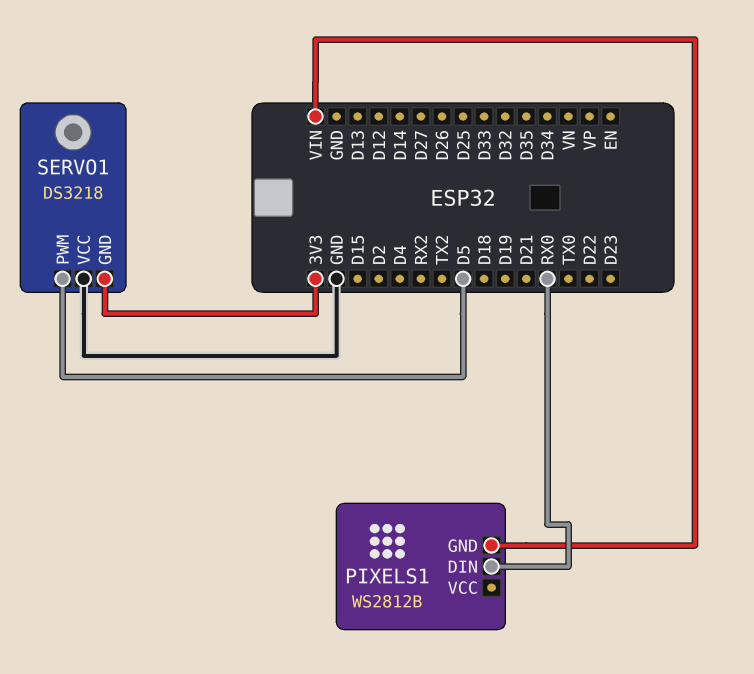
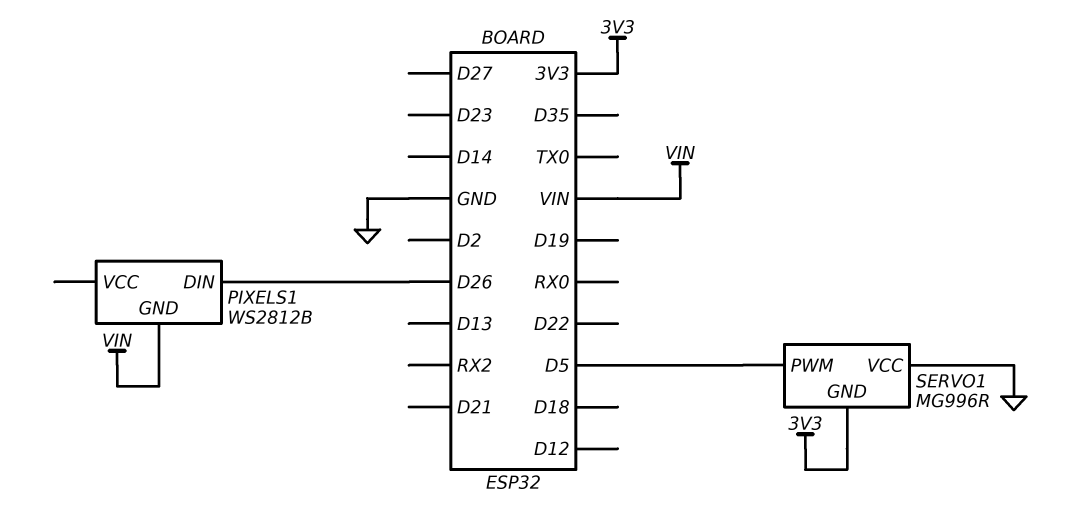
PIXELS1 pin DIN: RX0 -> D26
SERVO1: DS3218 -> MG996R

